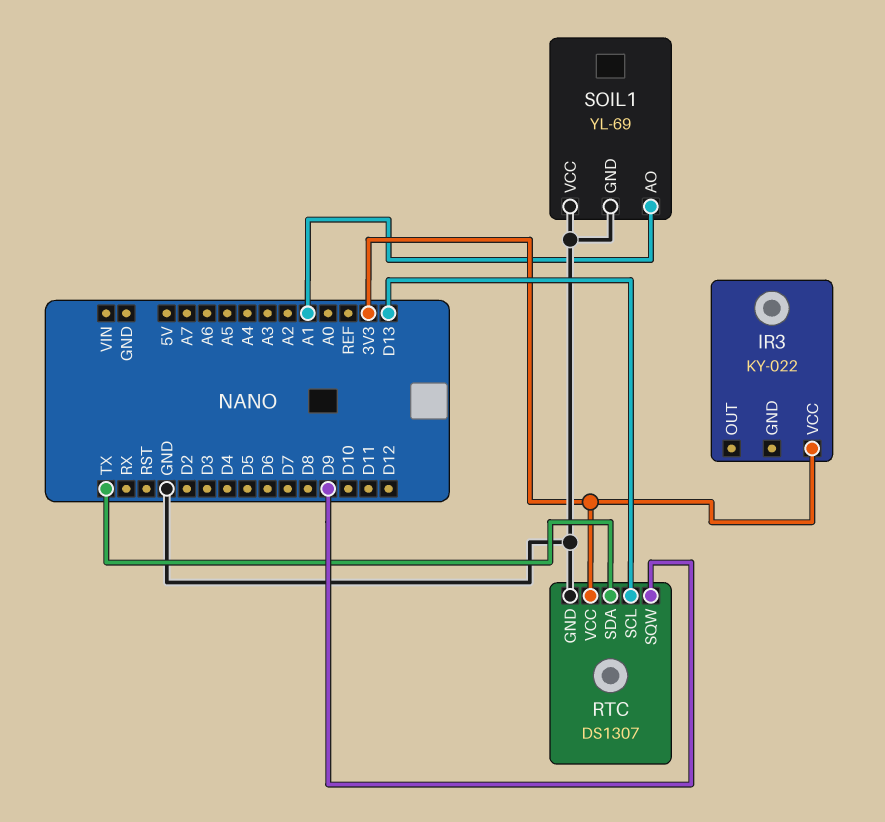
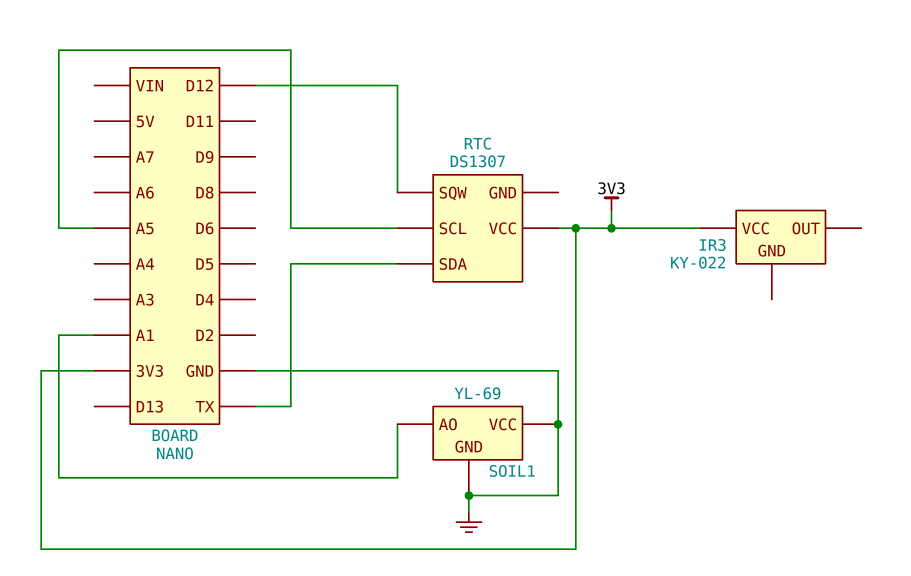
RTC pin GND: GND -> none
RTC pin SCL: D13 -> A5
RTC pin SQW: D9 -> D12

